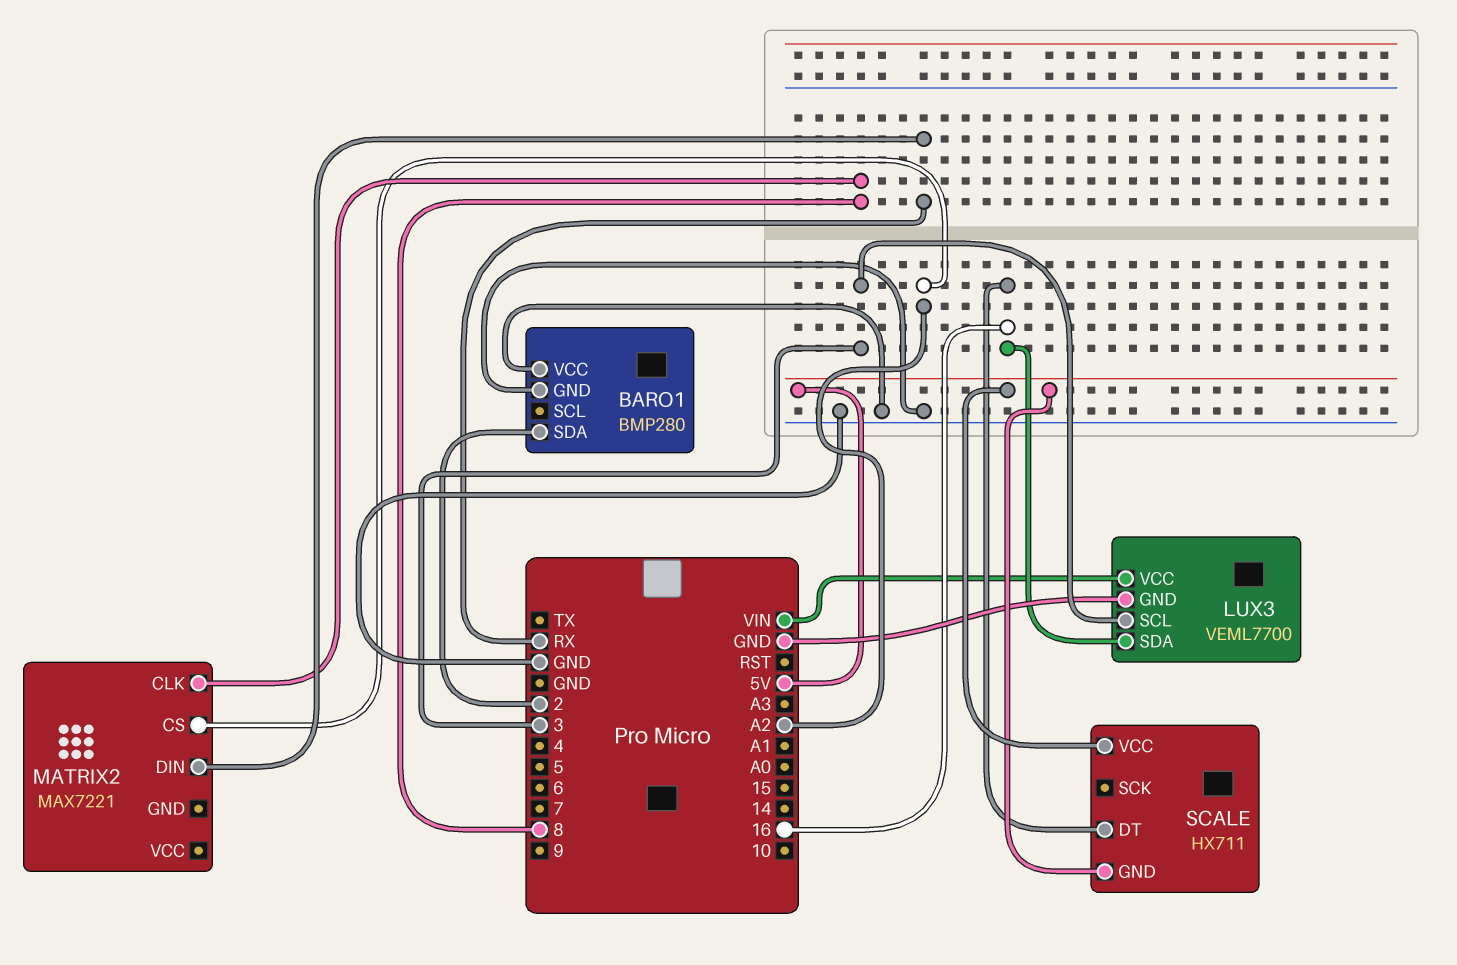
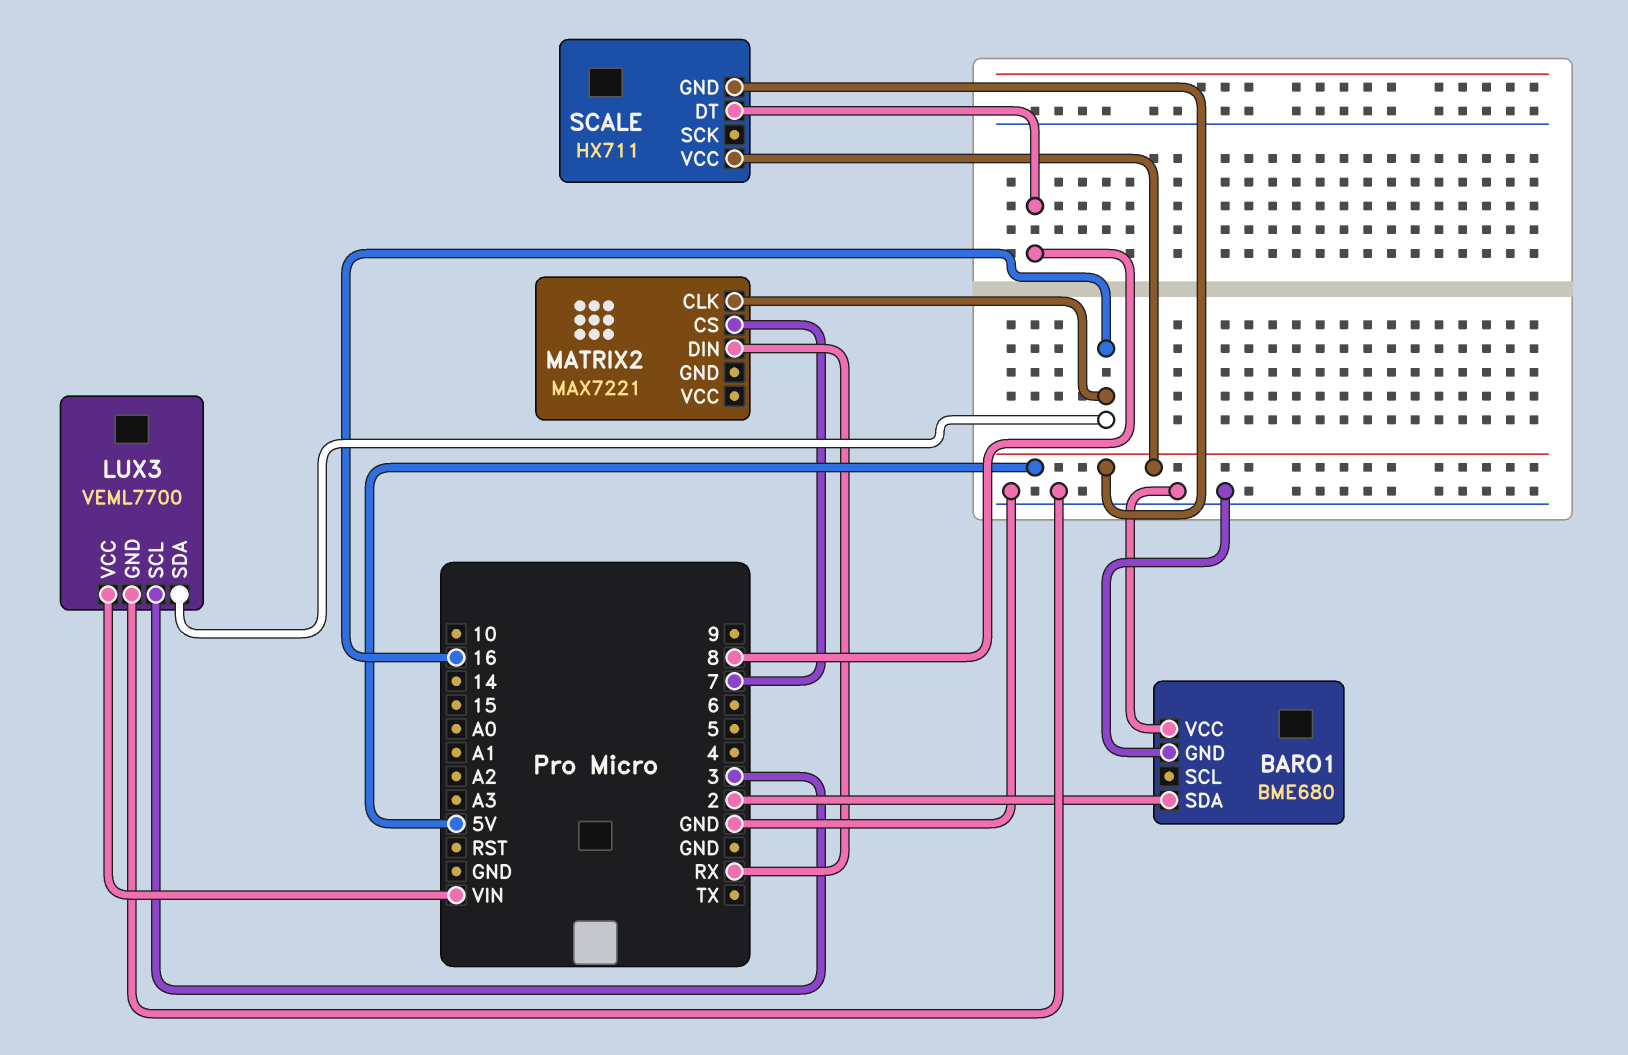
BARO1: BMP280 -> BME680
MATRIX2 pin CLK: 8 -> 16
MATRIX2 pin CS: A2 -> 7
SCALE pin DT: 16 -> 8

